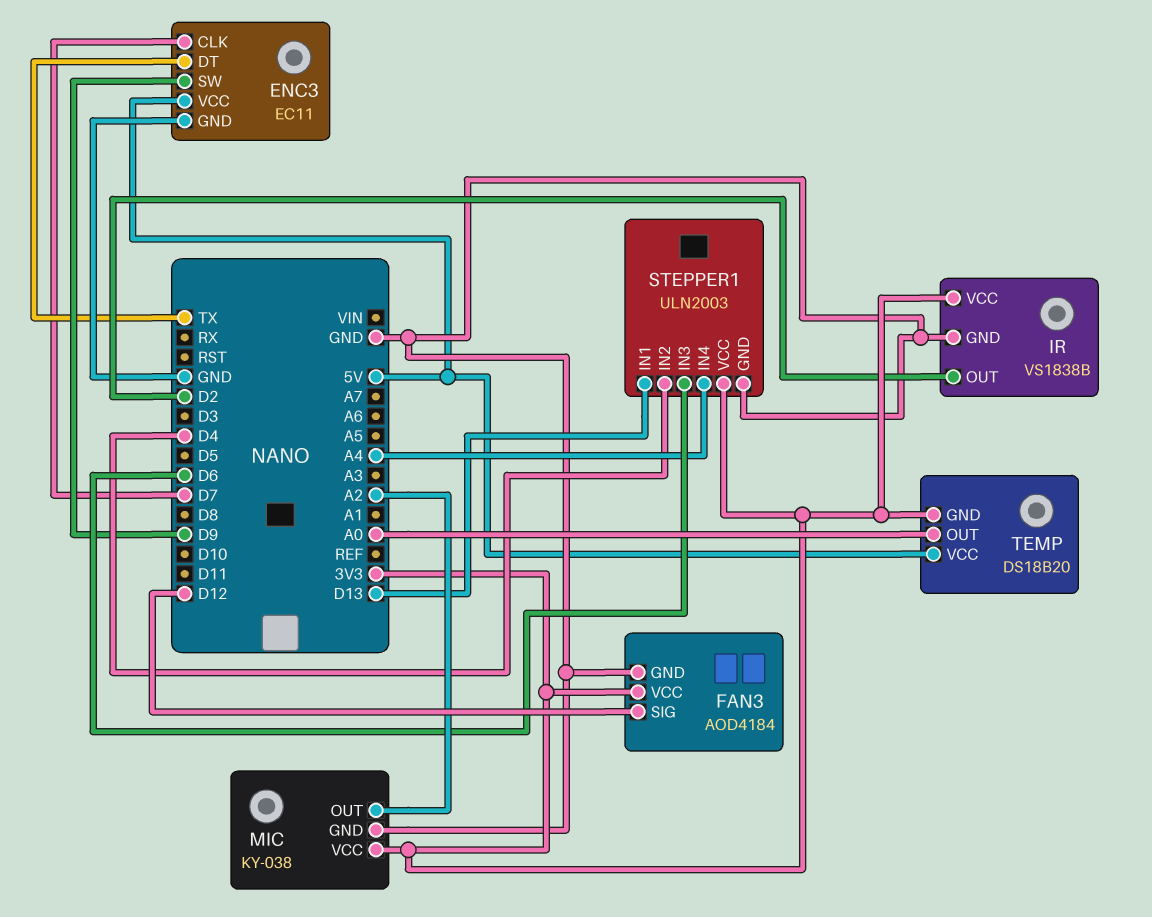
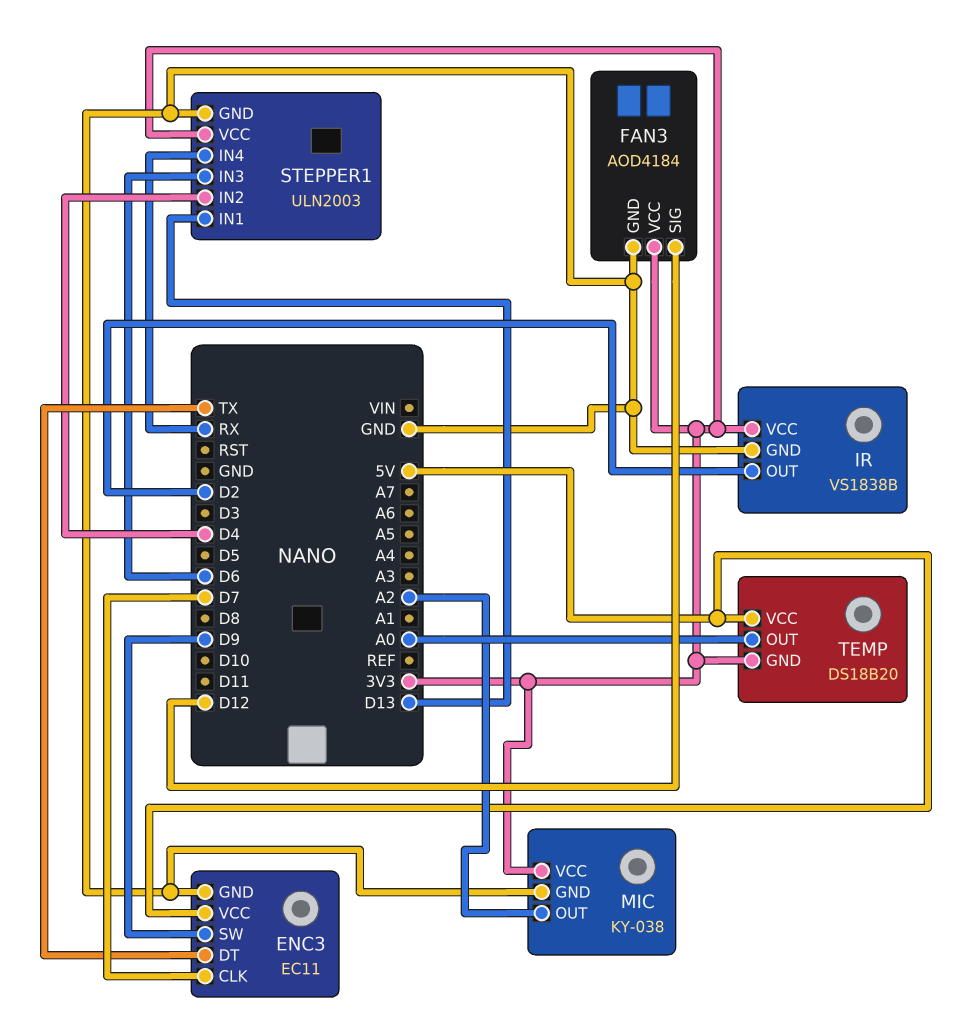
STEPPER1 pin IN4: A4 -> RX

